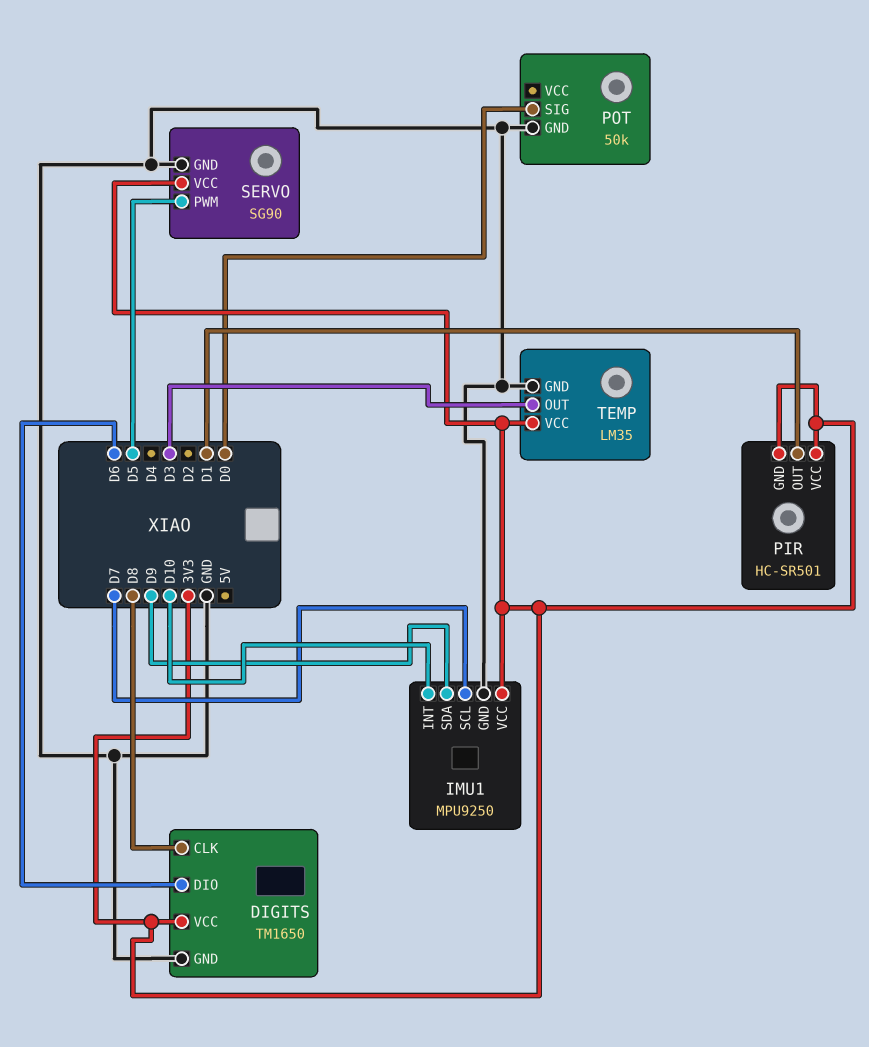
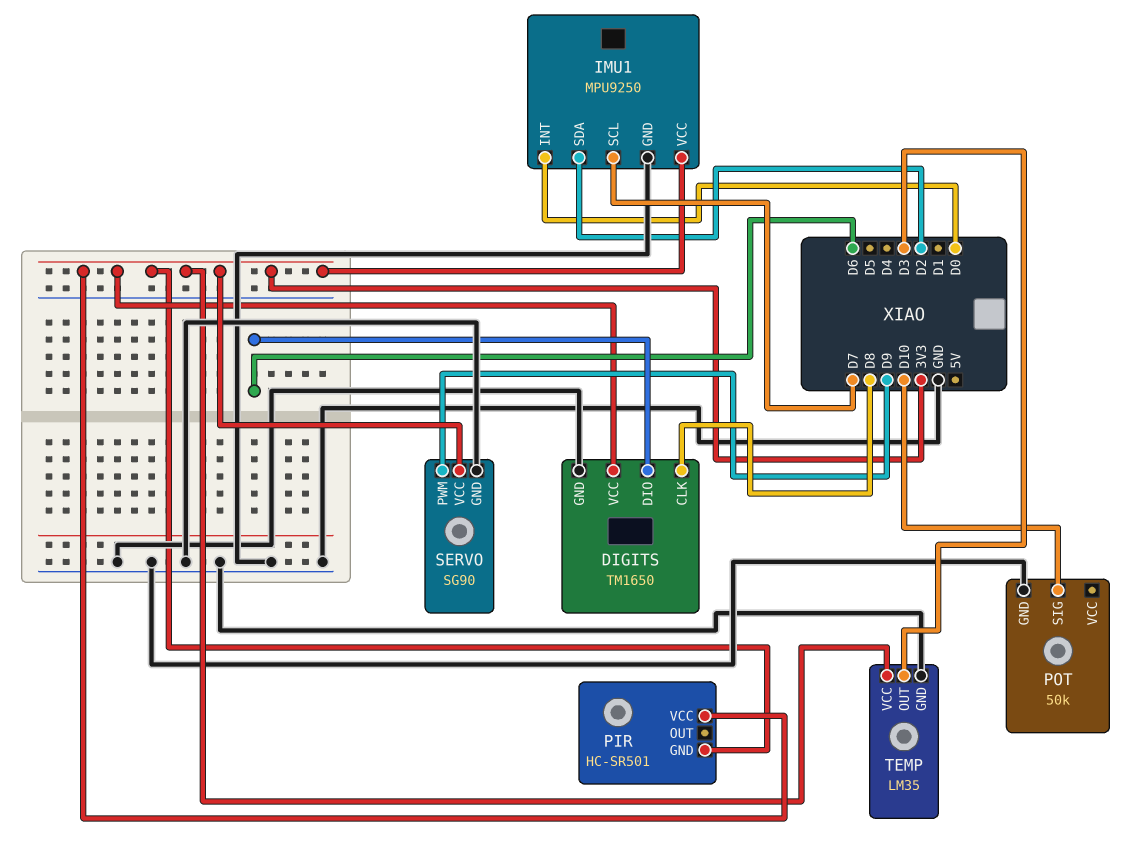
IMU1 pin INT: D10 -> D0
IMU1 pin SDA: D9 -> D2
PIR pin OUT: D1 -> none
POT pin SIG: D0 -> D10
SERVO pin PWM: D5 -> D9

